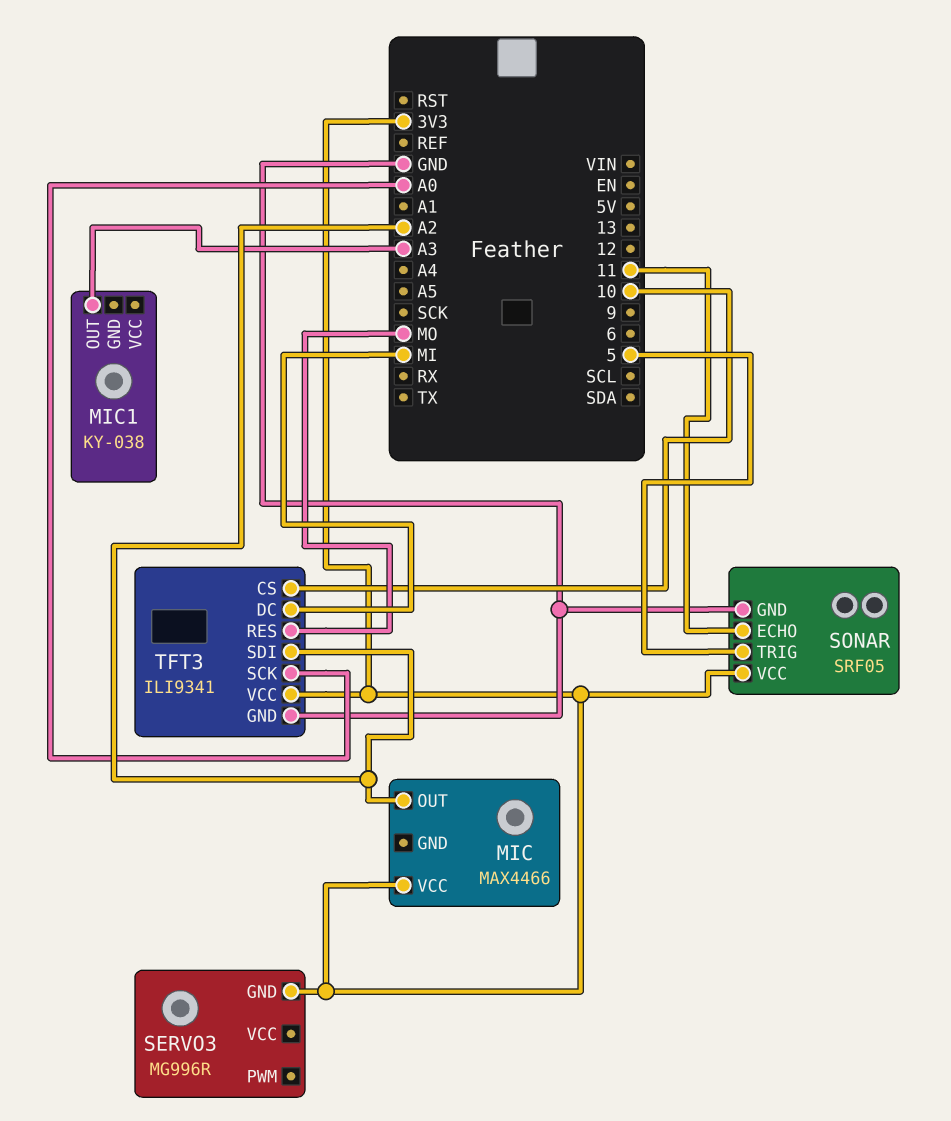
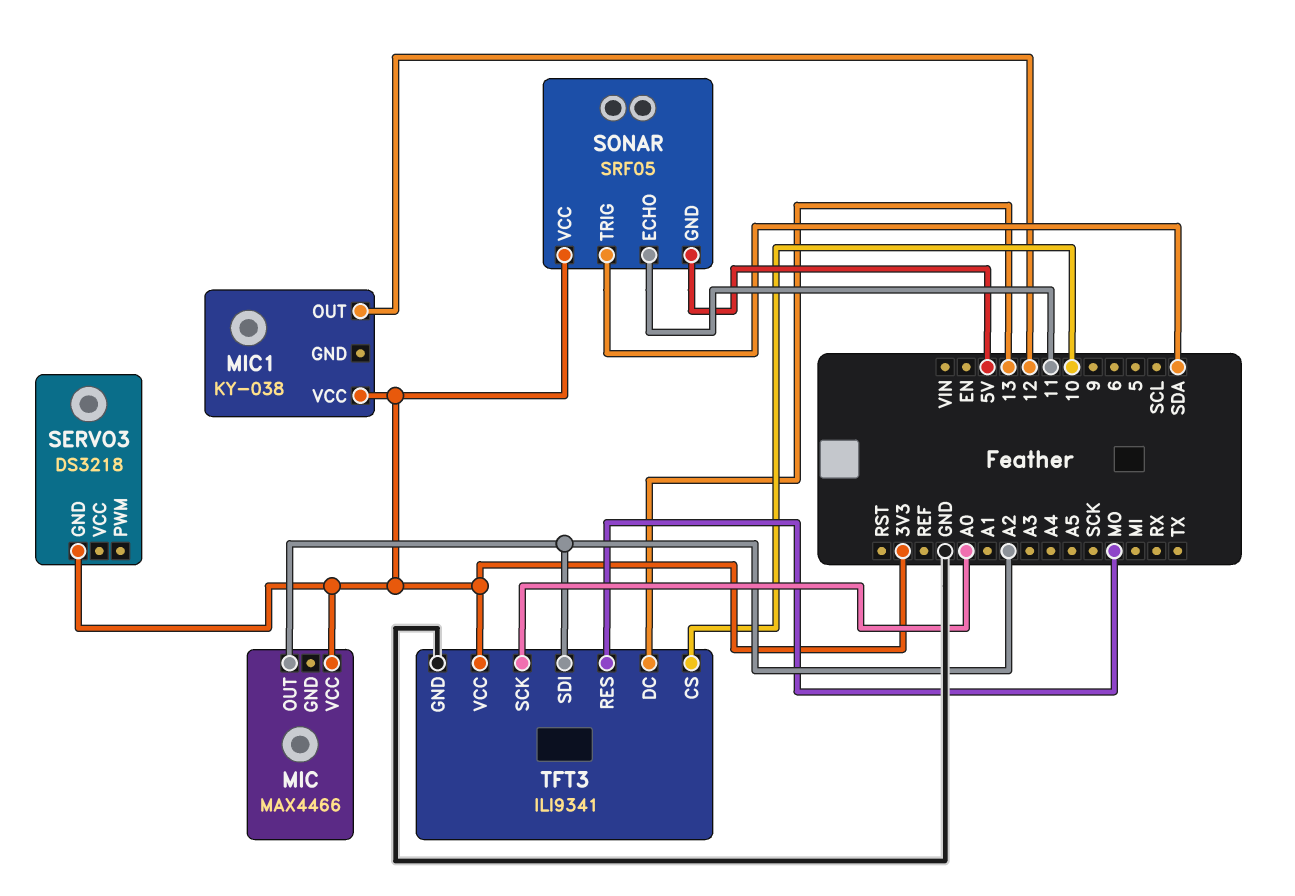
MIC1 pin OUT: A3 -> 12
MIC1 pin VCC: none -> 3V3
SERVO3: MG996R -> DS3218
SONAR pin GND: GND -> 5V
SONAR pin TRIG: 5 -> SDA
TFT3 pin DC: MI -> 13

